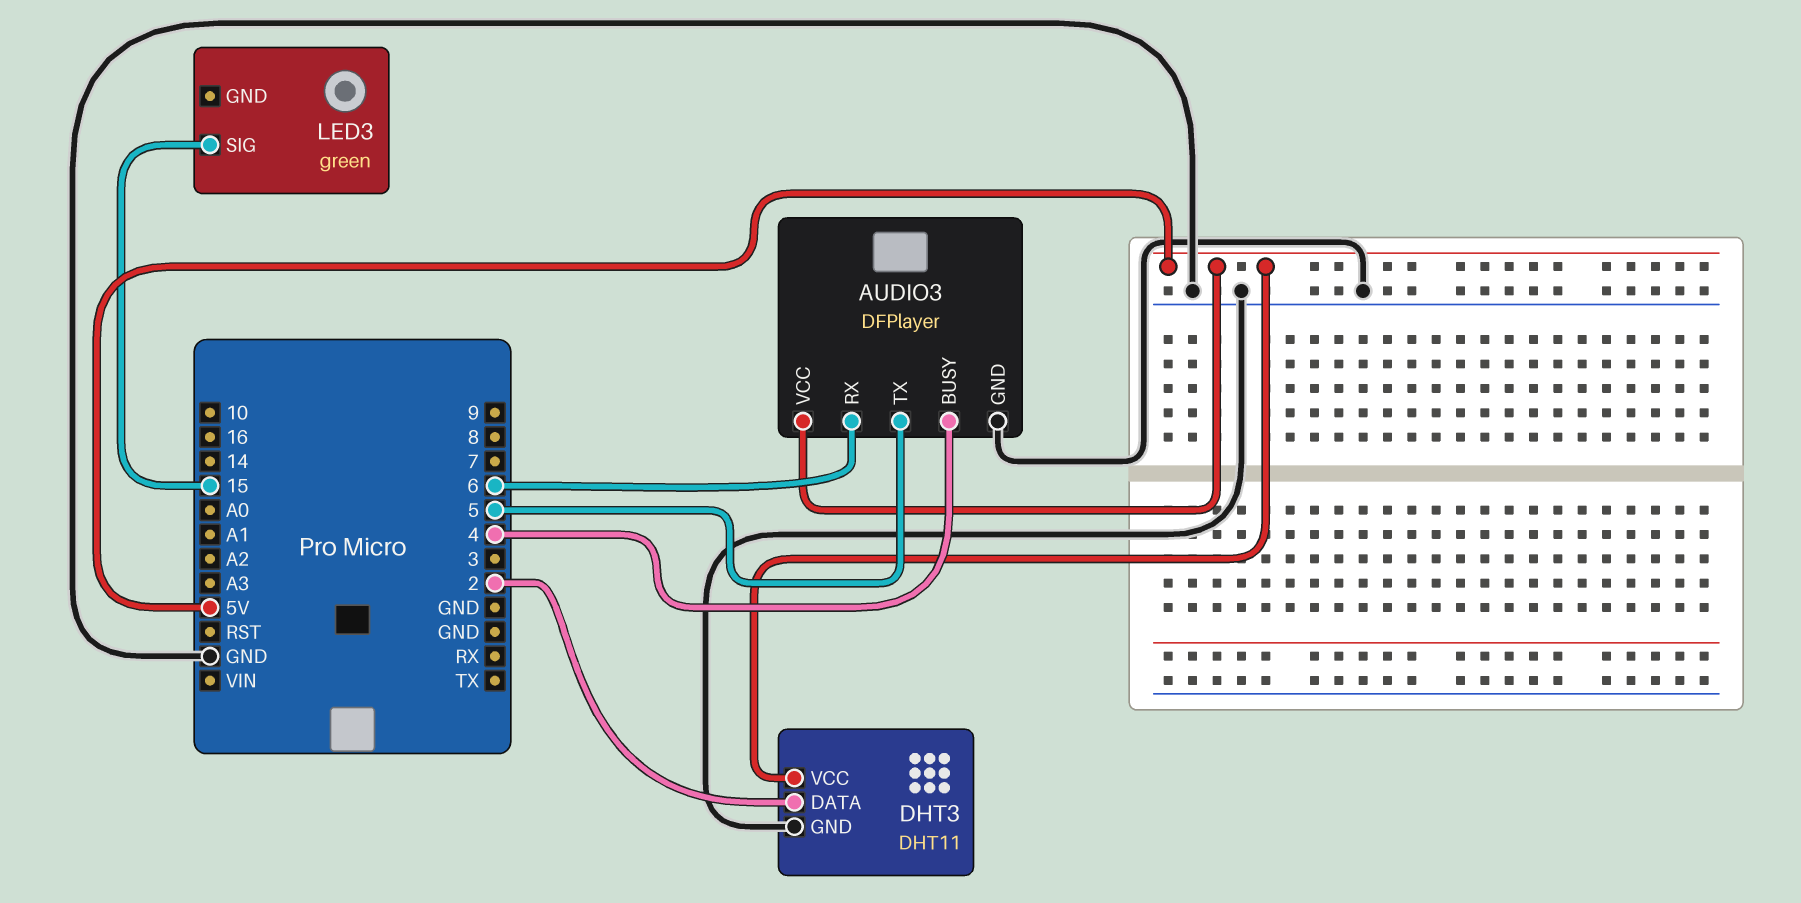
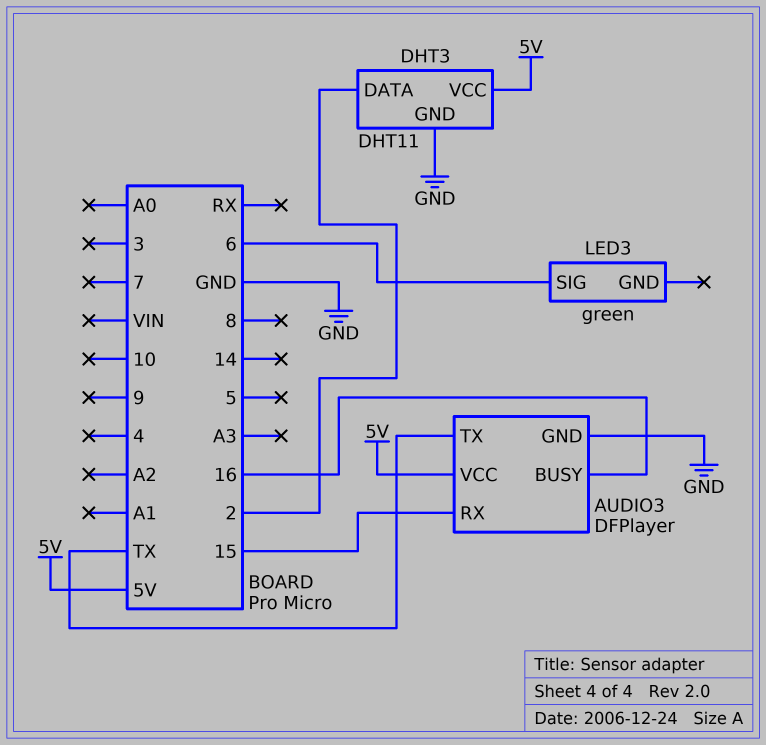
AUDIO3 pin BUSY: 4 -> 16
AUDIO3 pin RX: 6 -> 15
AUDIO3 pin TX: 5 -> TX
LED3 pin SIG: 15 -> 6

